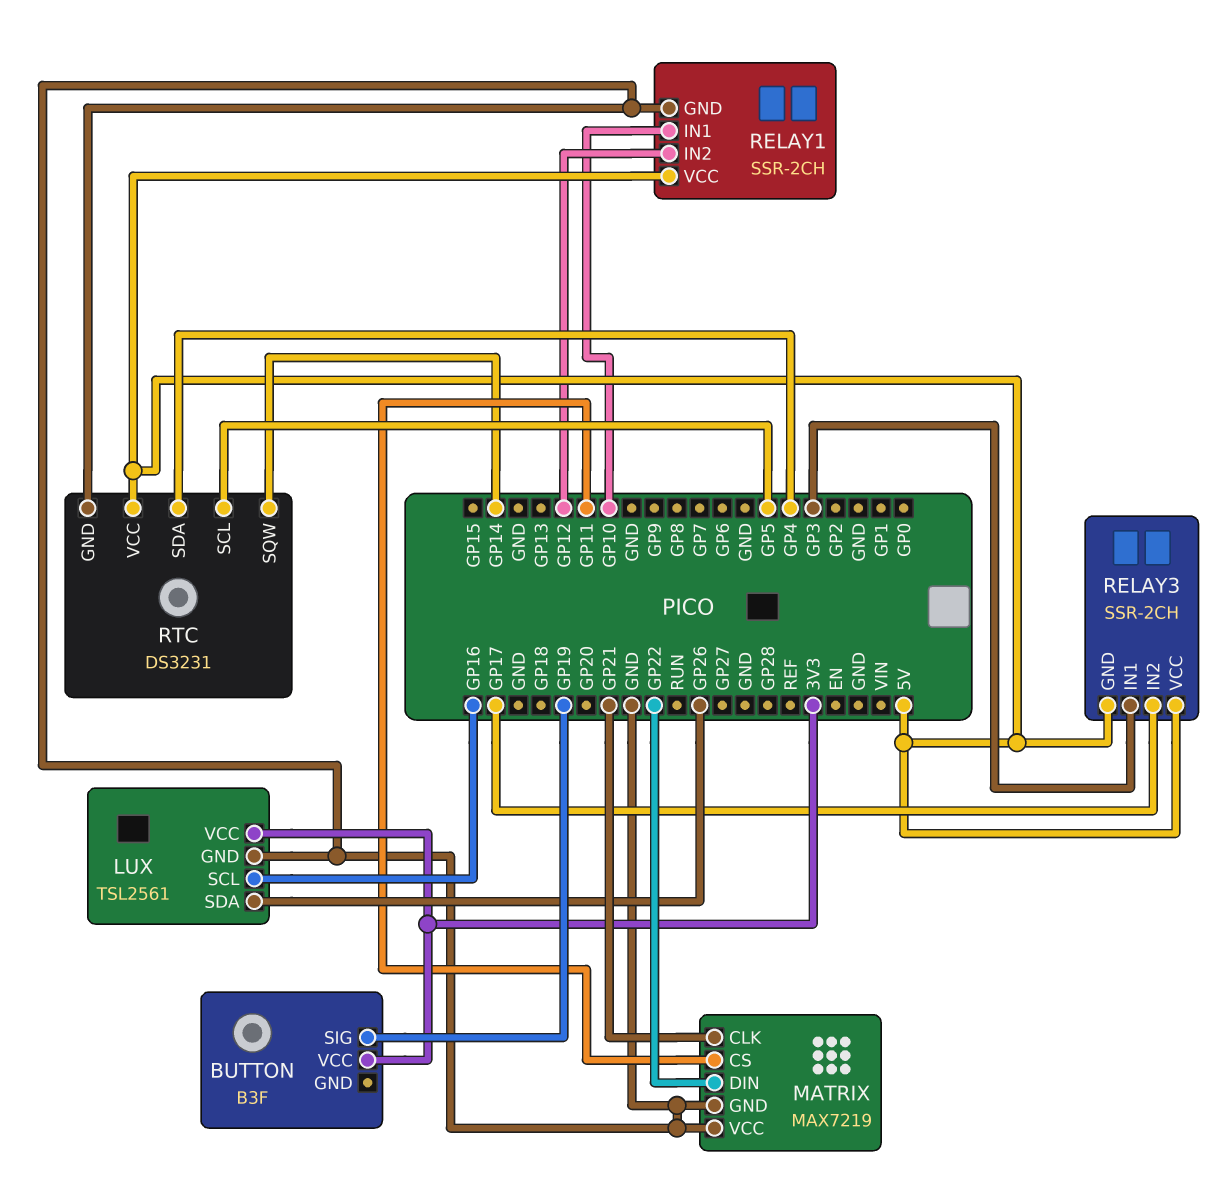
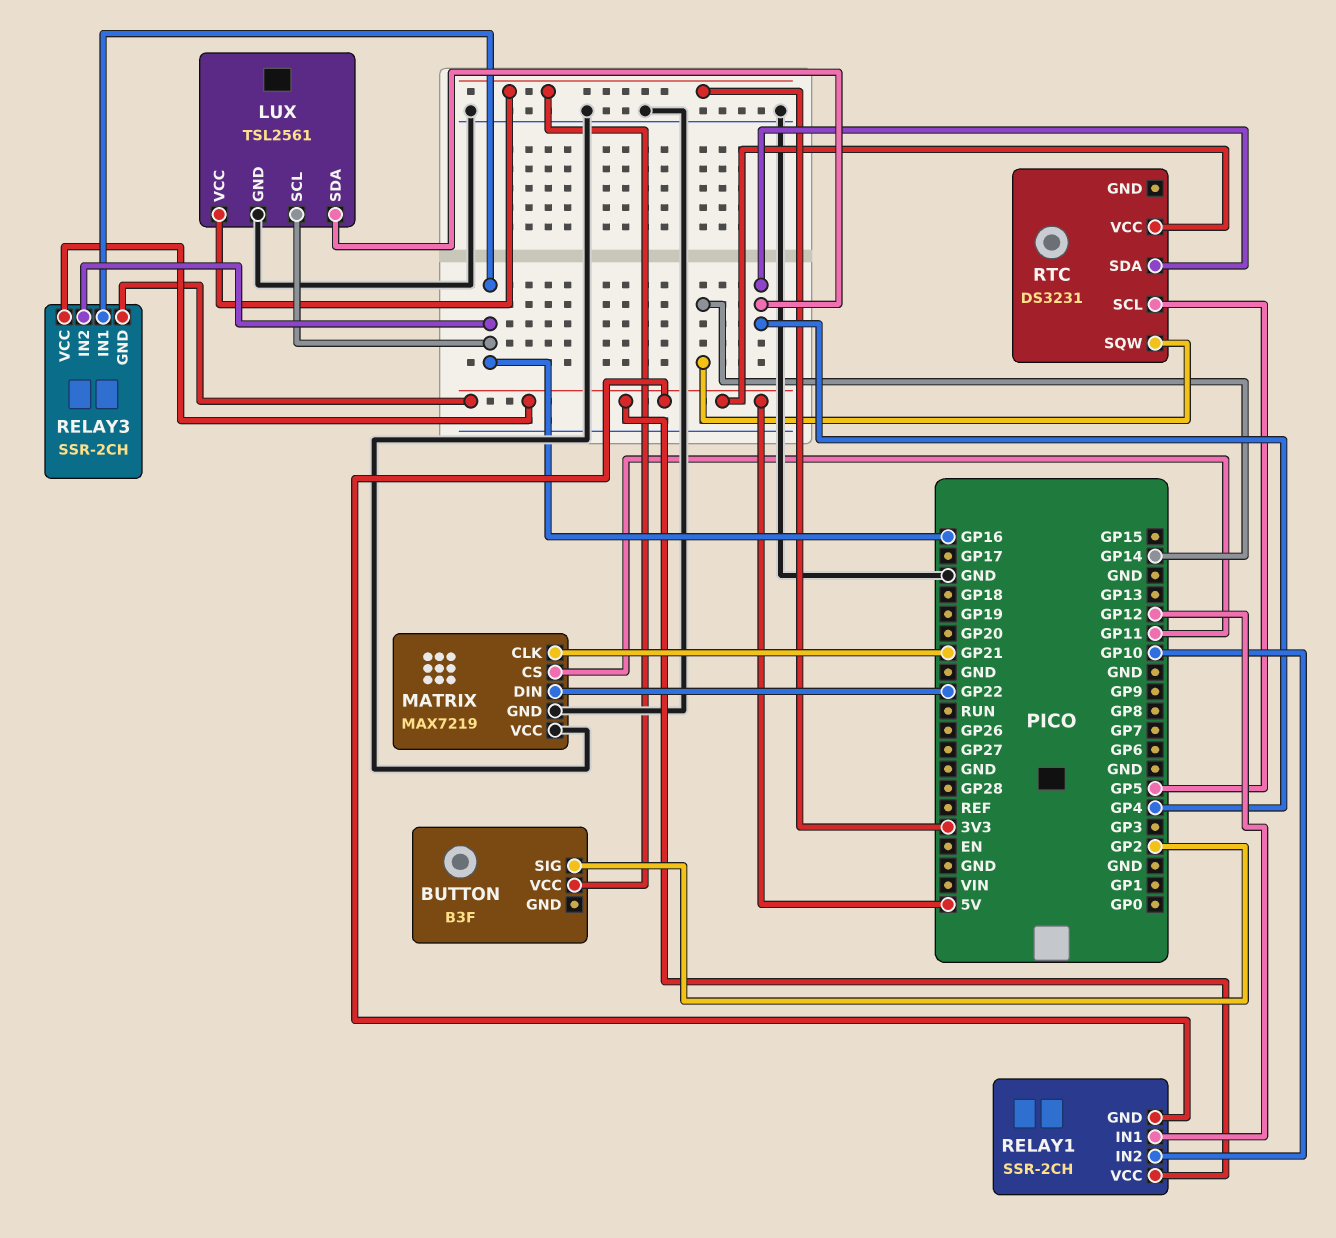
BUTTON pin SIG: GP19 -> GP2
LUX pin SDA: GP26 -> GP4
RELAY1 pin GND: GND -> 5V
RELAY1 pin IN1: GP10 -> GP12
RELAY1 pin IN2: GP12 -> GP10
RELAY3 pin IN1: GP3 -> GP16
RELAY3 pin IN2: GP17 -> GP16
RTC pin GND: GND -> none

